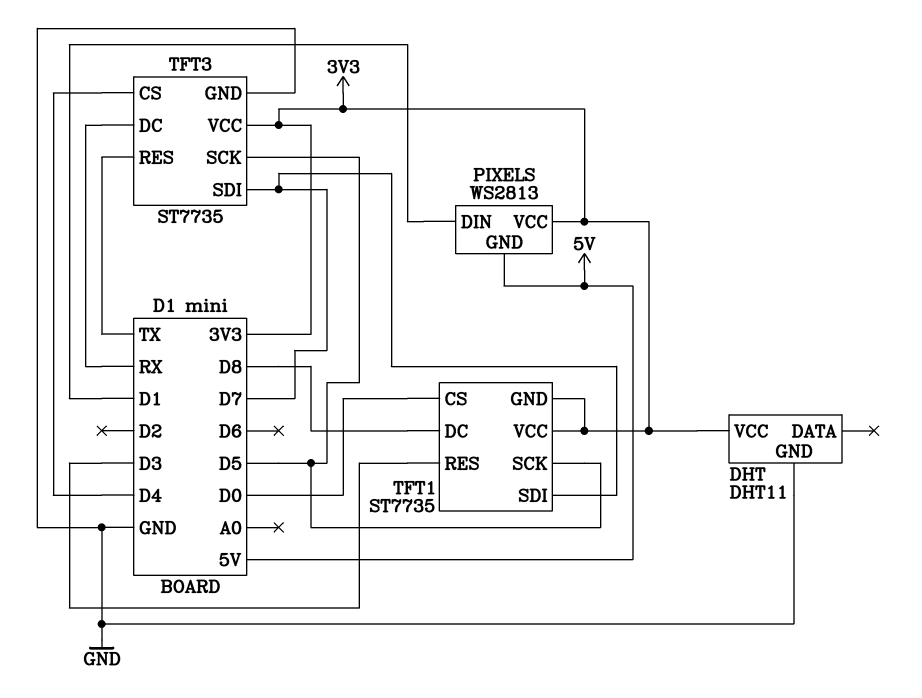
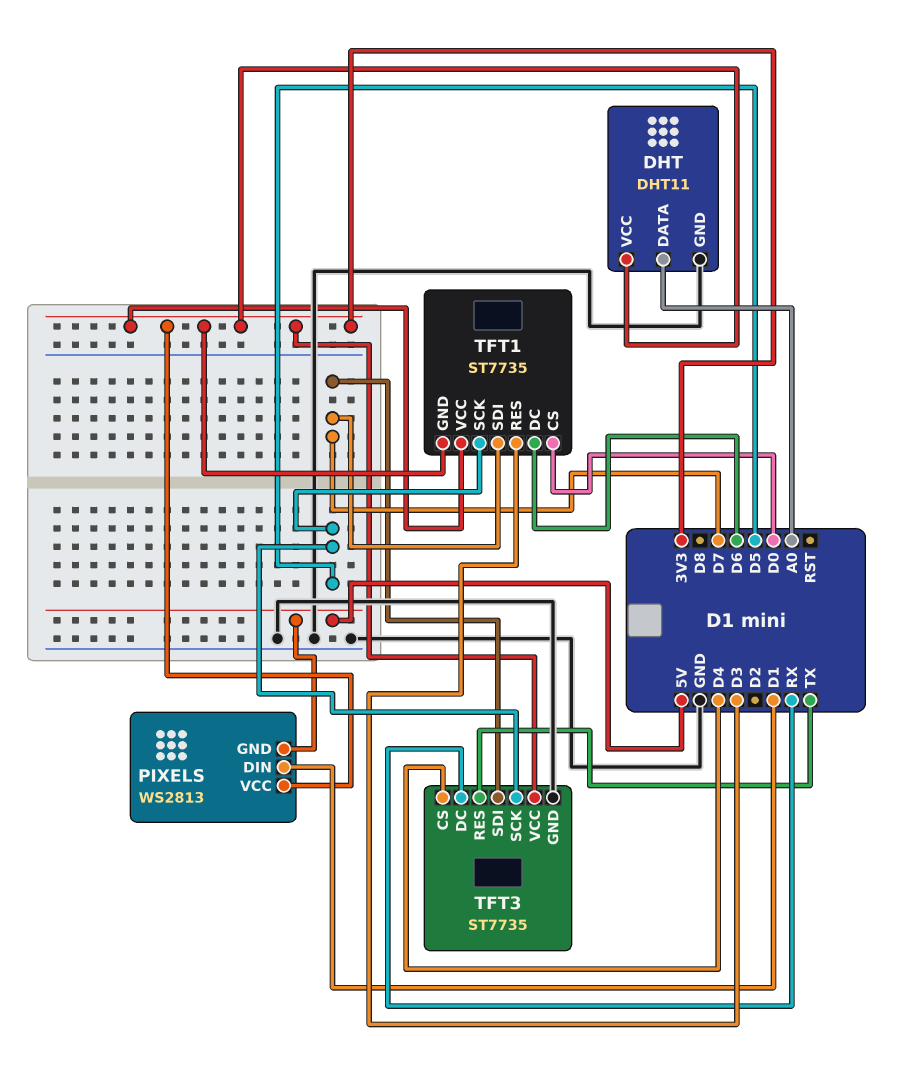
DHT pin DATA: none -> A0
TFT1 pin DC: D8 -> D6

